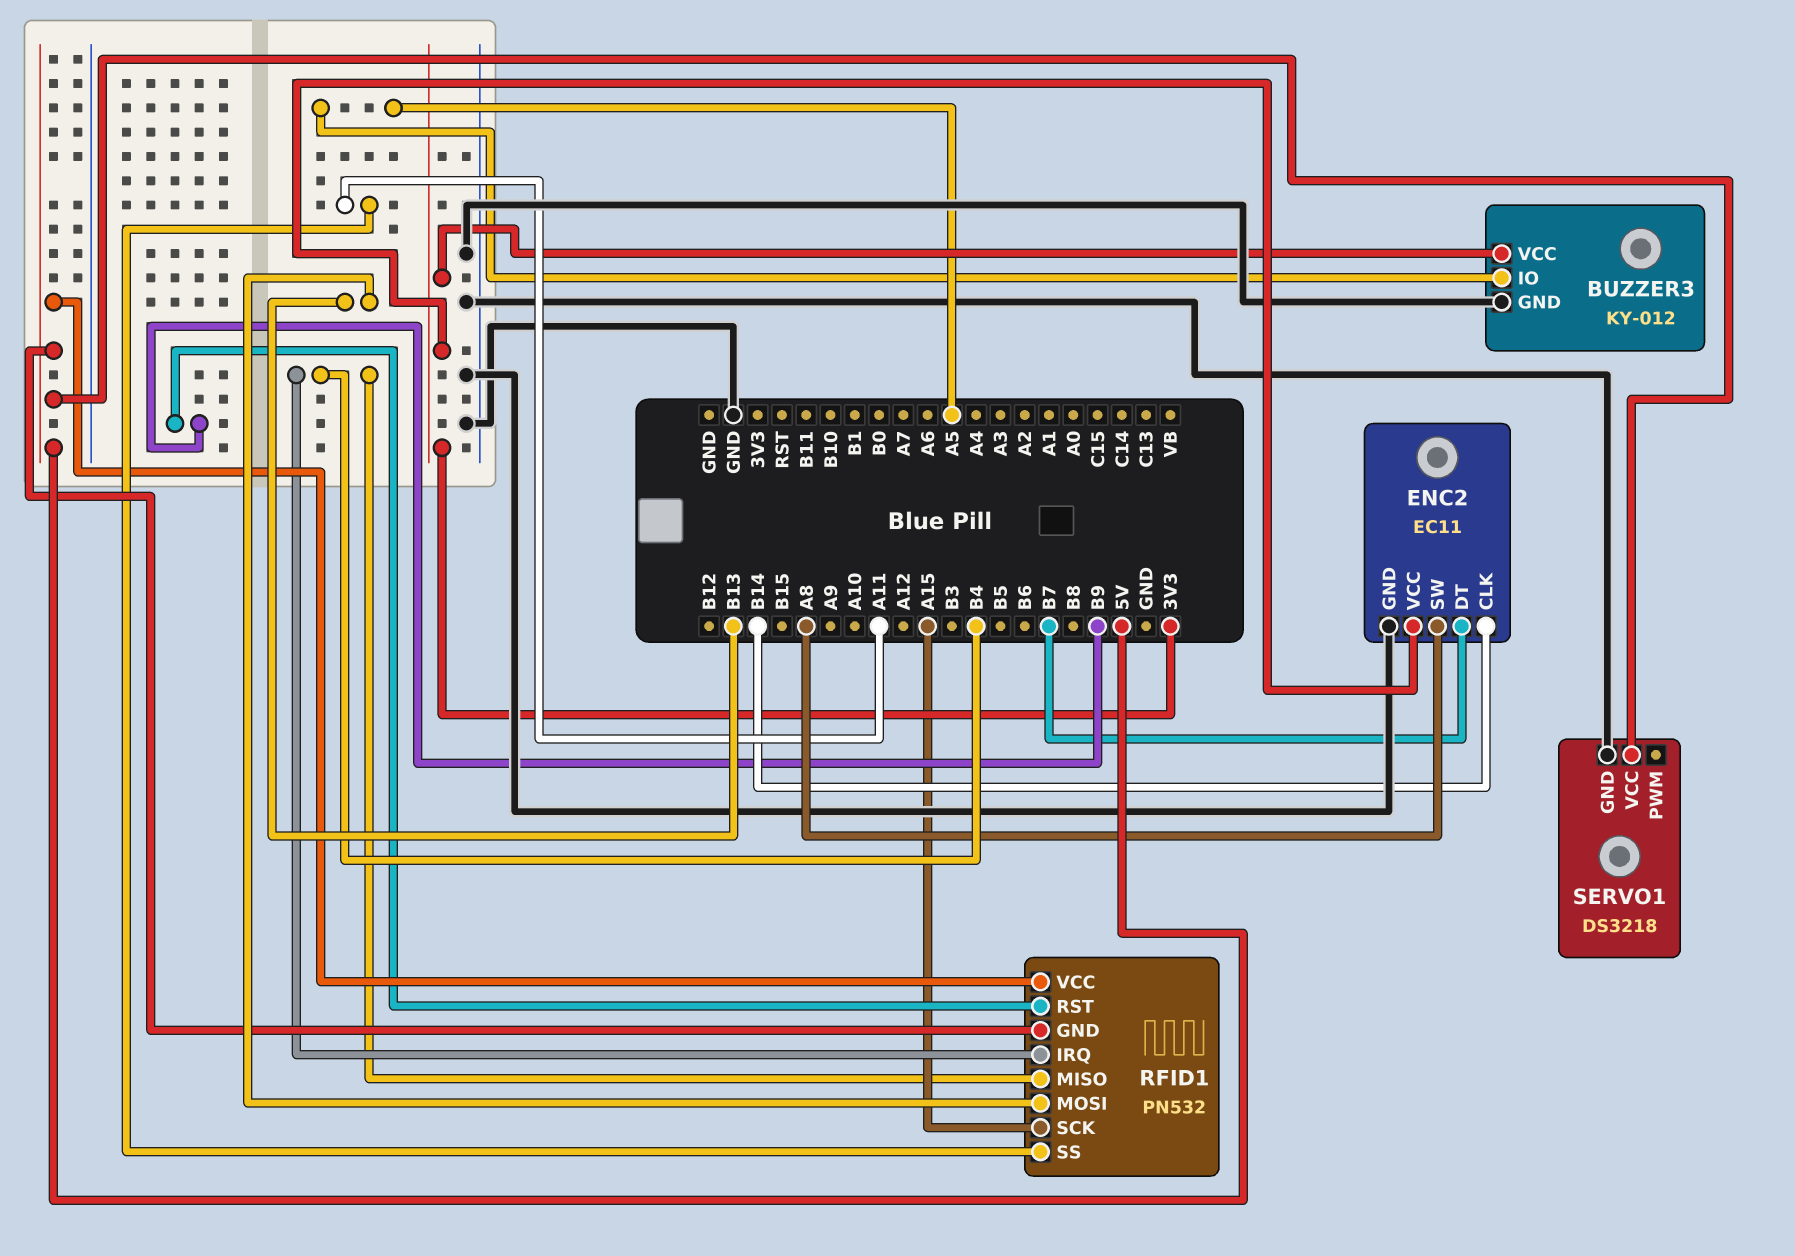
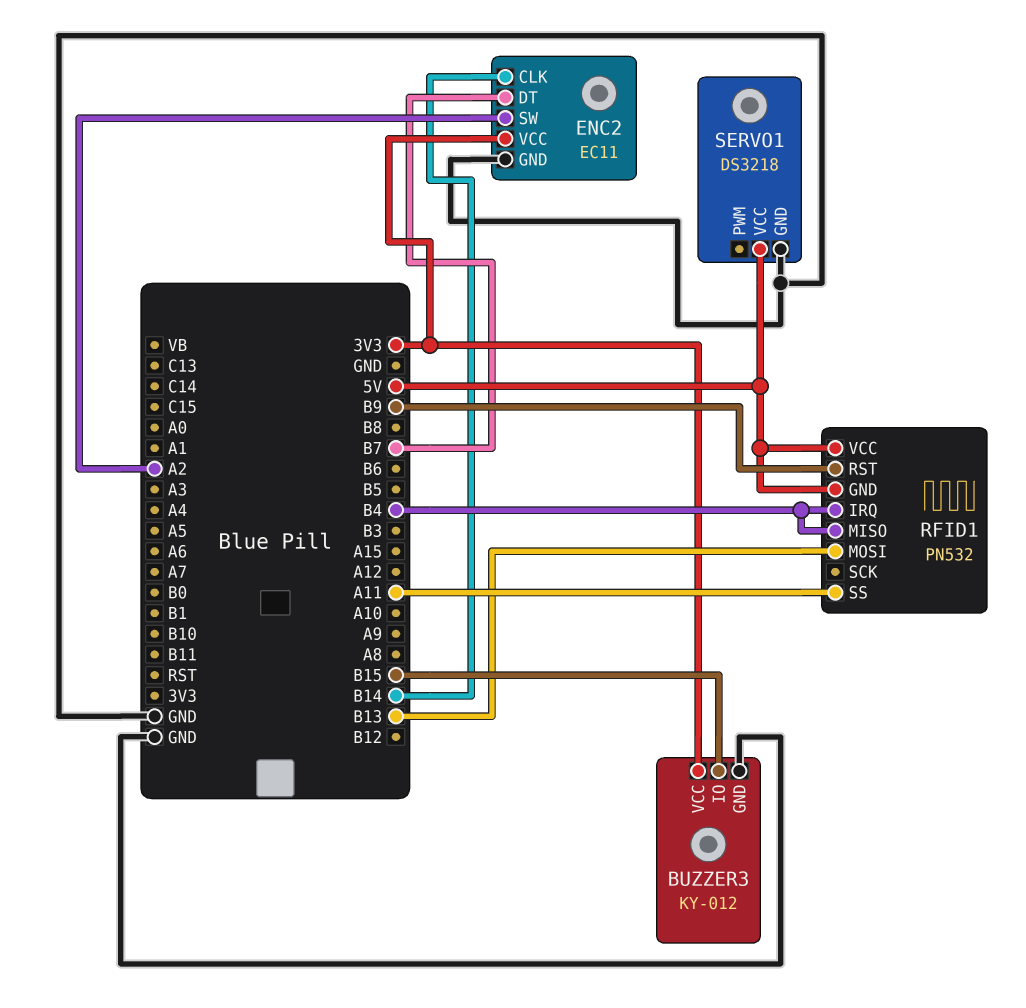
BUZZER3 pin IO: A5 -> B15
ENC2 pin SW: A8 -> A2
RFID1 pin SCK: A15 -> none

